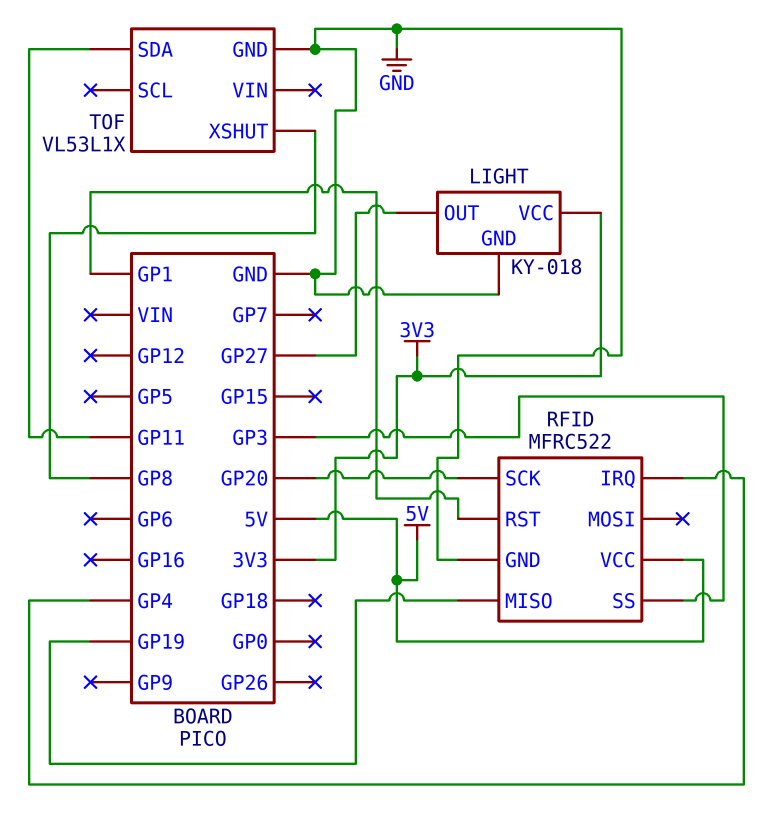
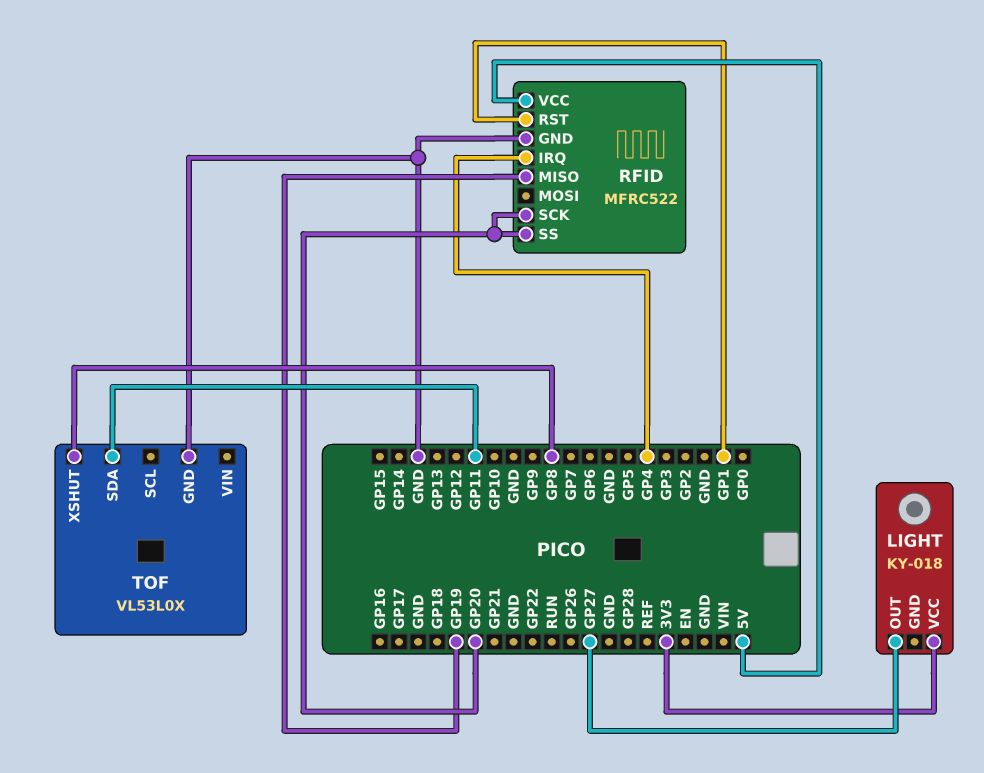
LIGHT pin GND: GND -> none
RFID pin SS: GP3 -> GP20
TOF: VL53L1X -> VL53L0X

